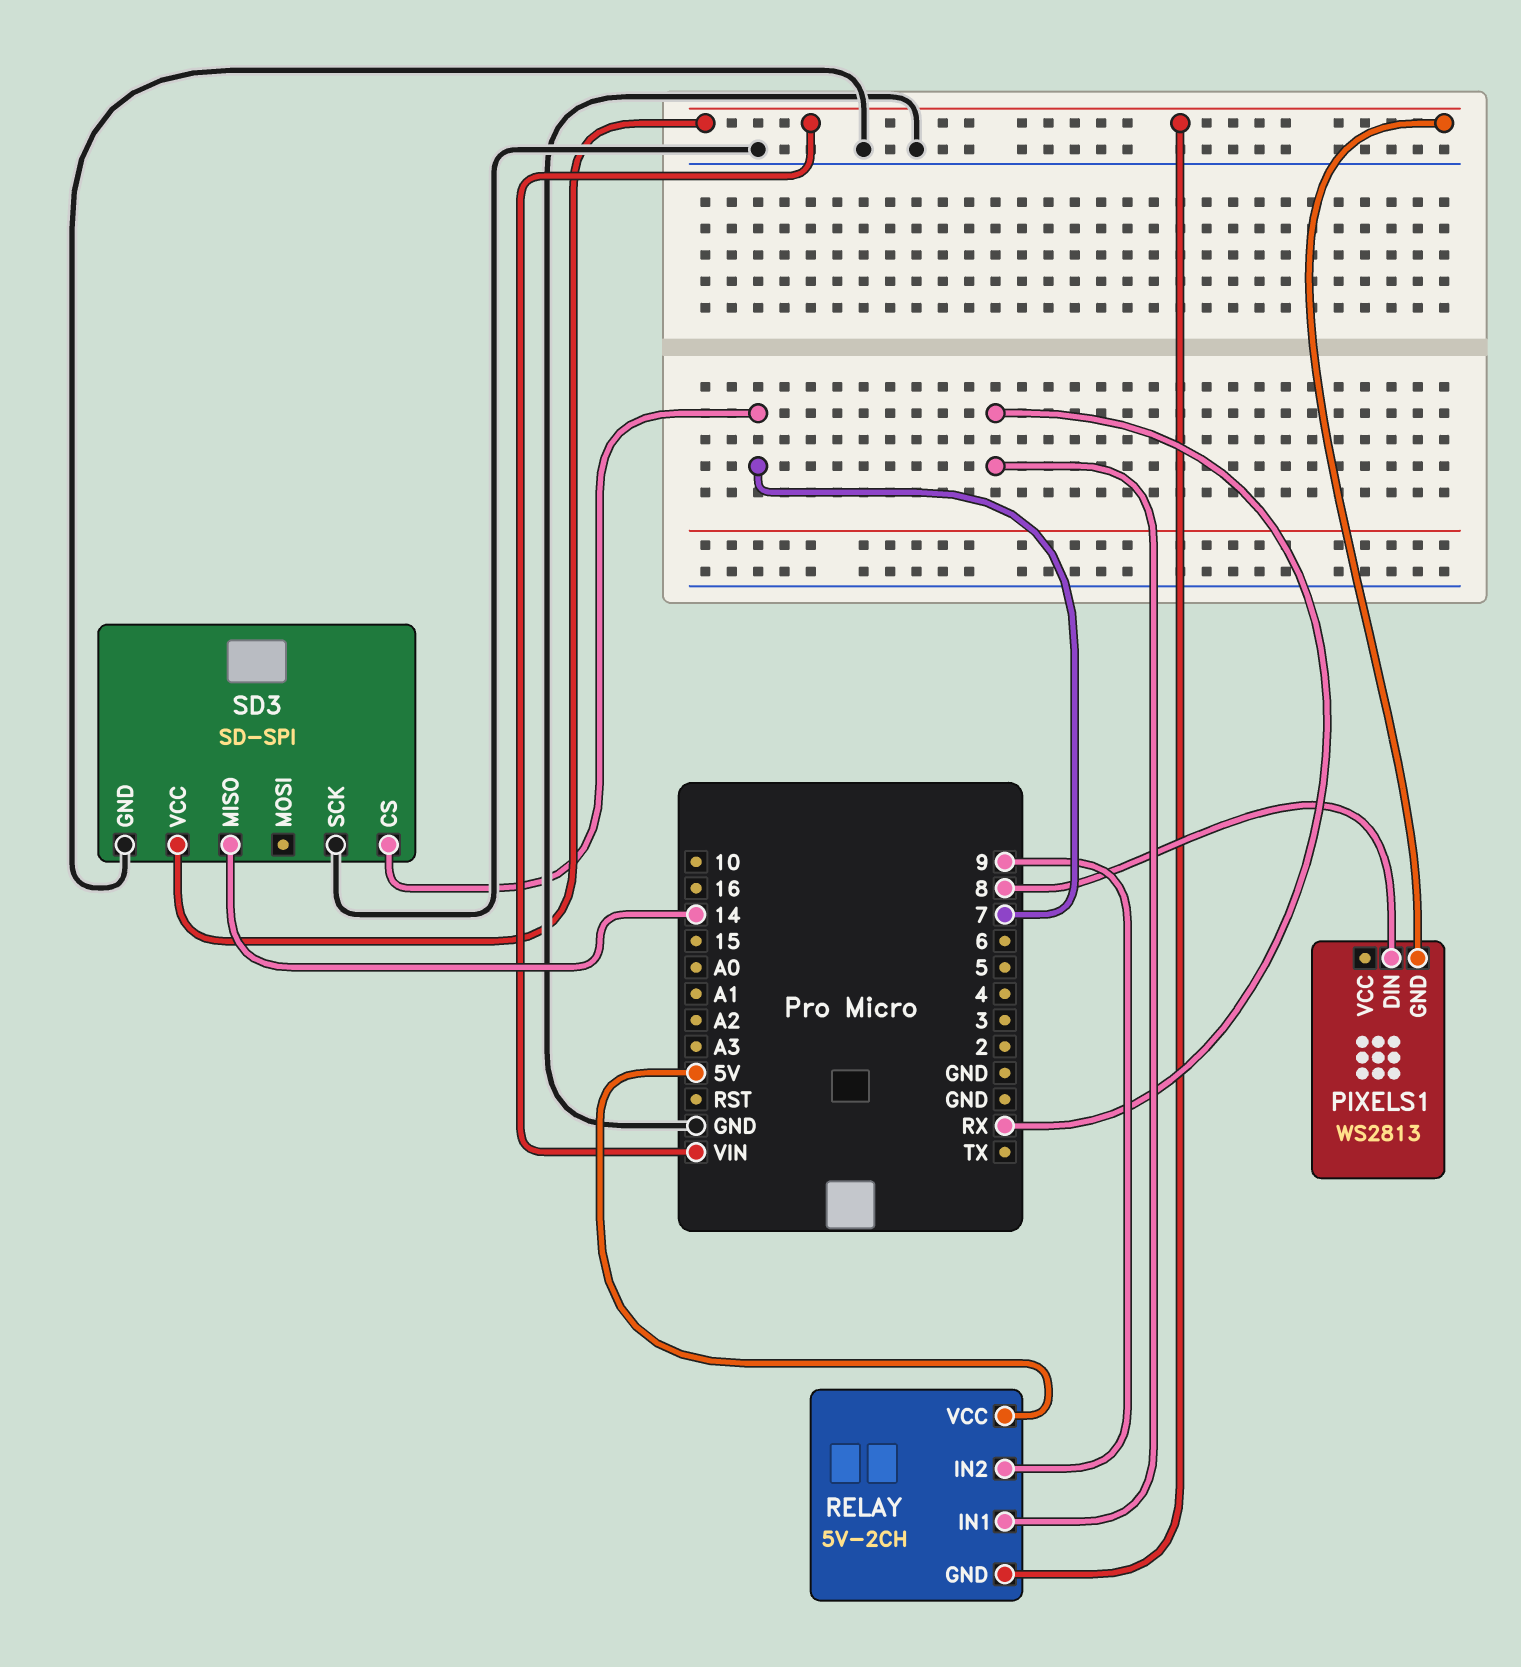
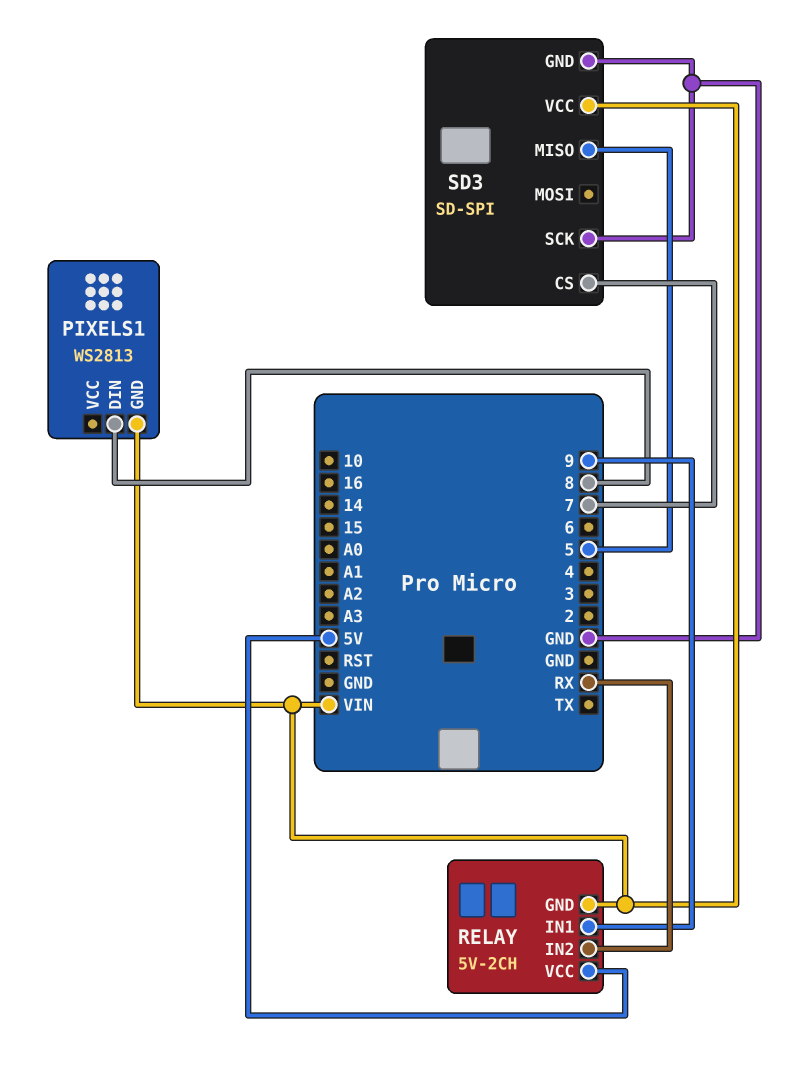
RELAY pin IN1: RX -> 9
RELAY pin IN2: 9 -> RX
SD3 pin MISO: 14 -> 5

